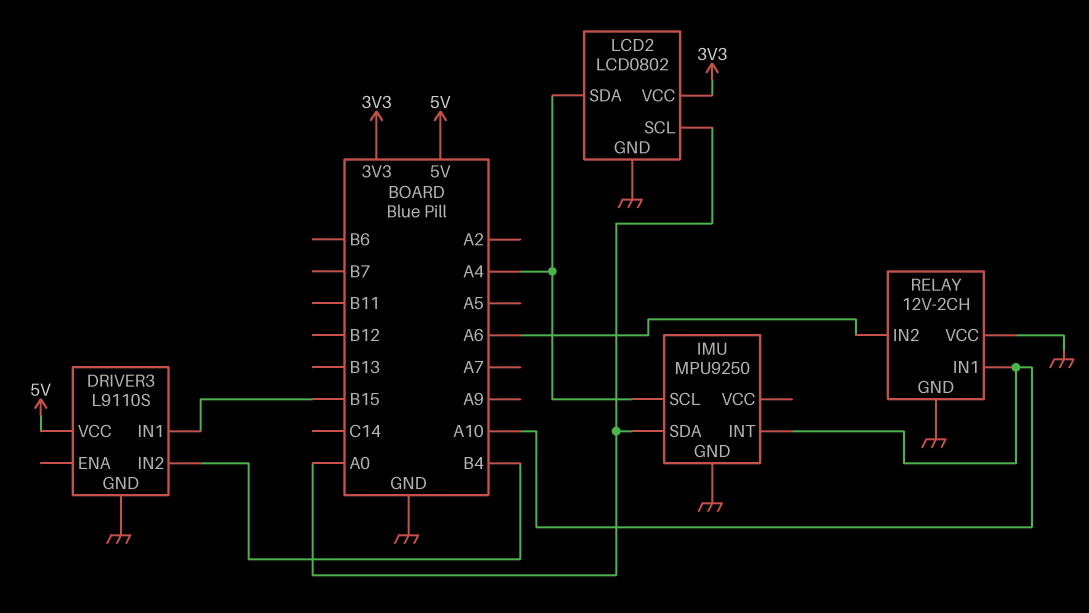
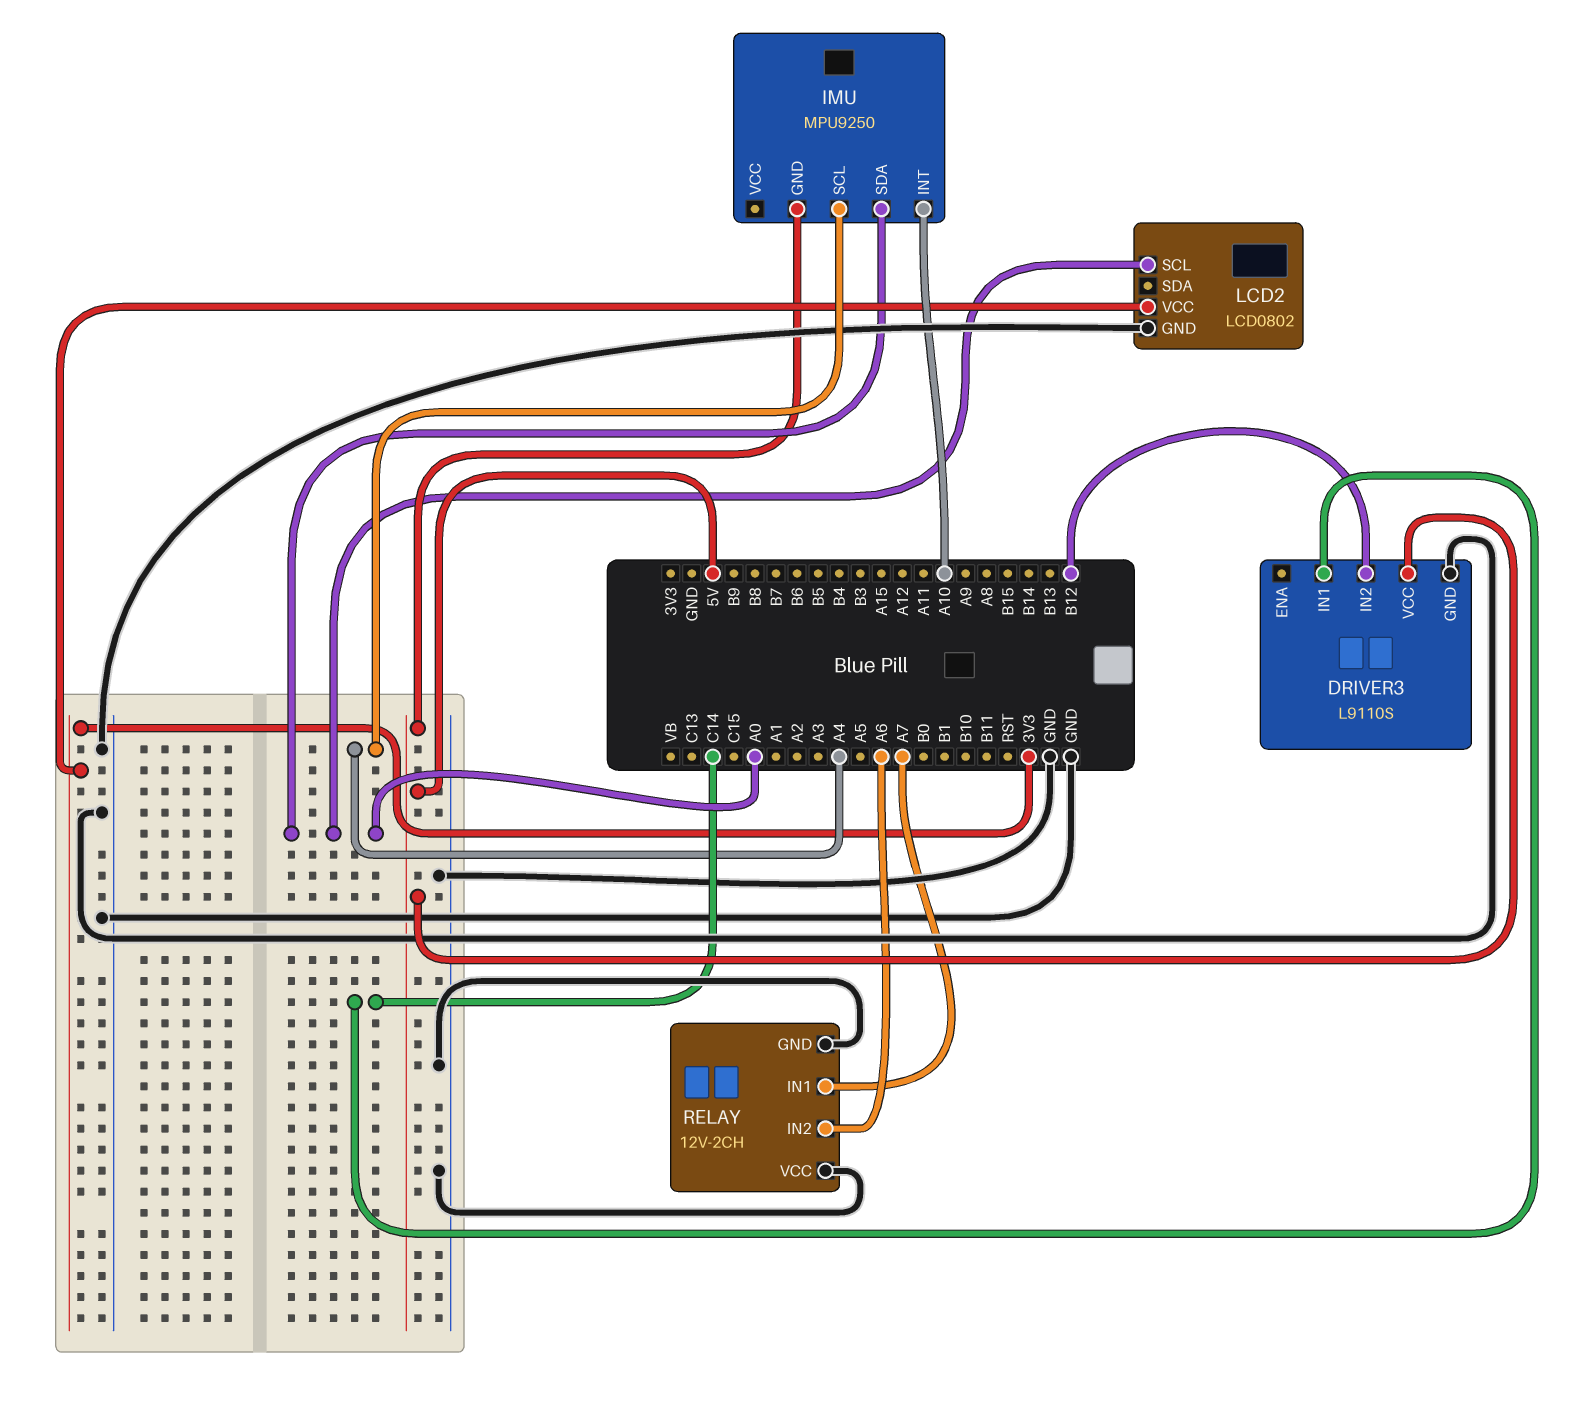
DRIVER3 pin IN1: B15 -> C14
DRIVER3 pin IN2: B4 -> B12
IMU pin GND: GND -> 5V
LCD2 pin SDA: A4 -> none
RELAY pin IN1: A10 -> A7

